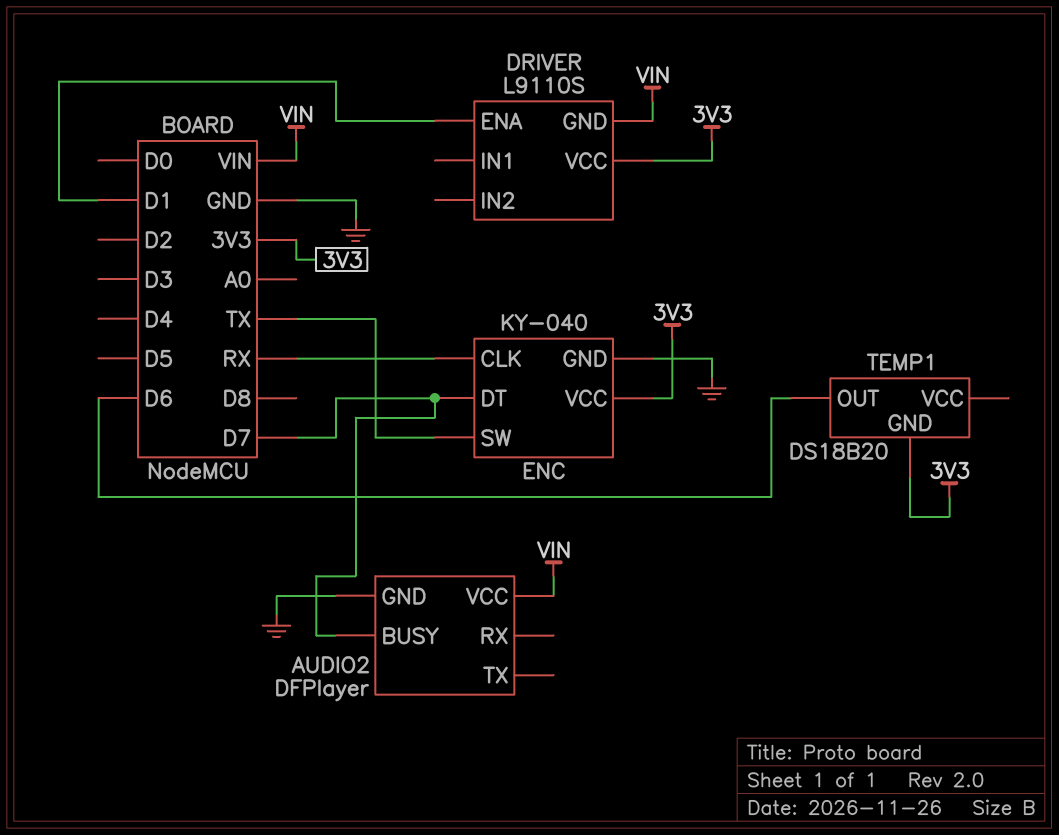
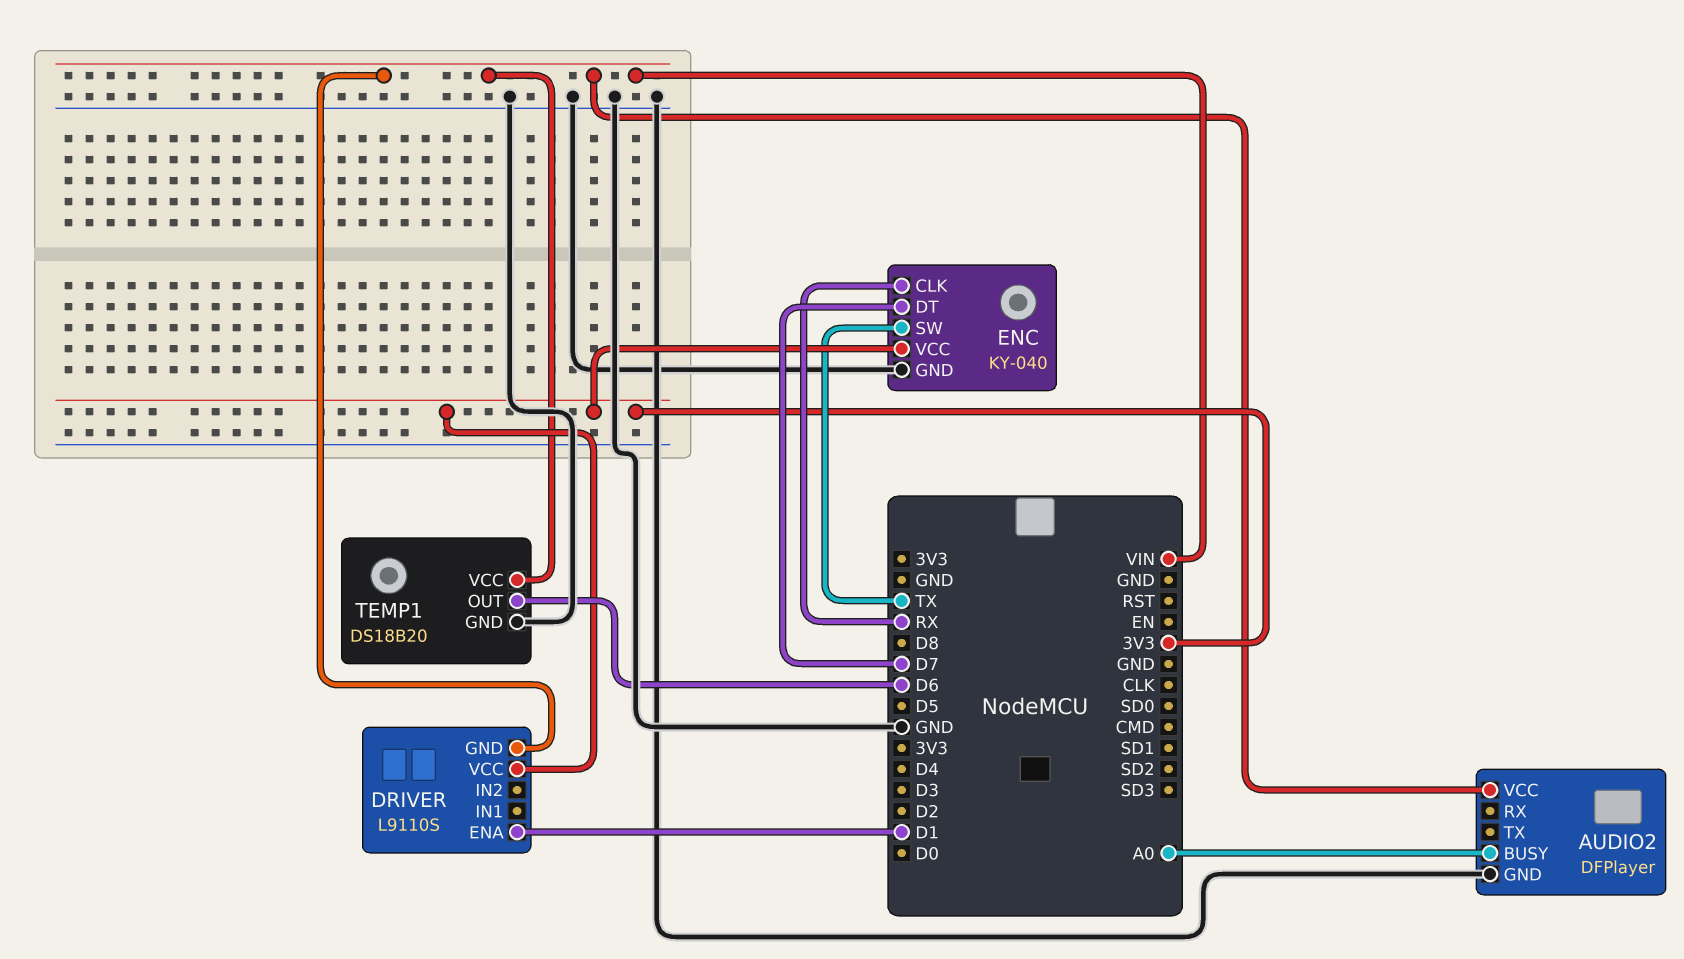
AUDIO2 pin BUSY: D7 -> A0
TEMP1 pin GND: 3V3 -> GND
TEMP1 pin VCC: none -> VIN

